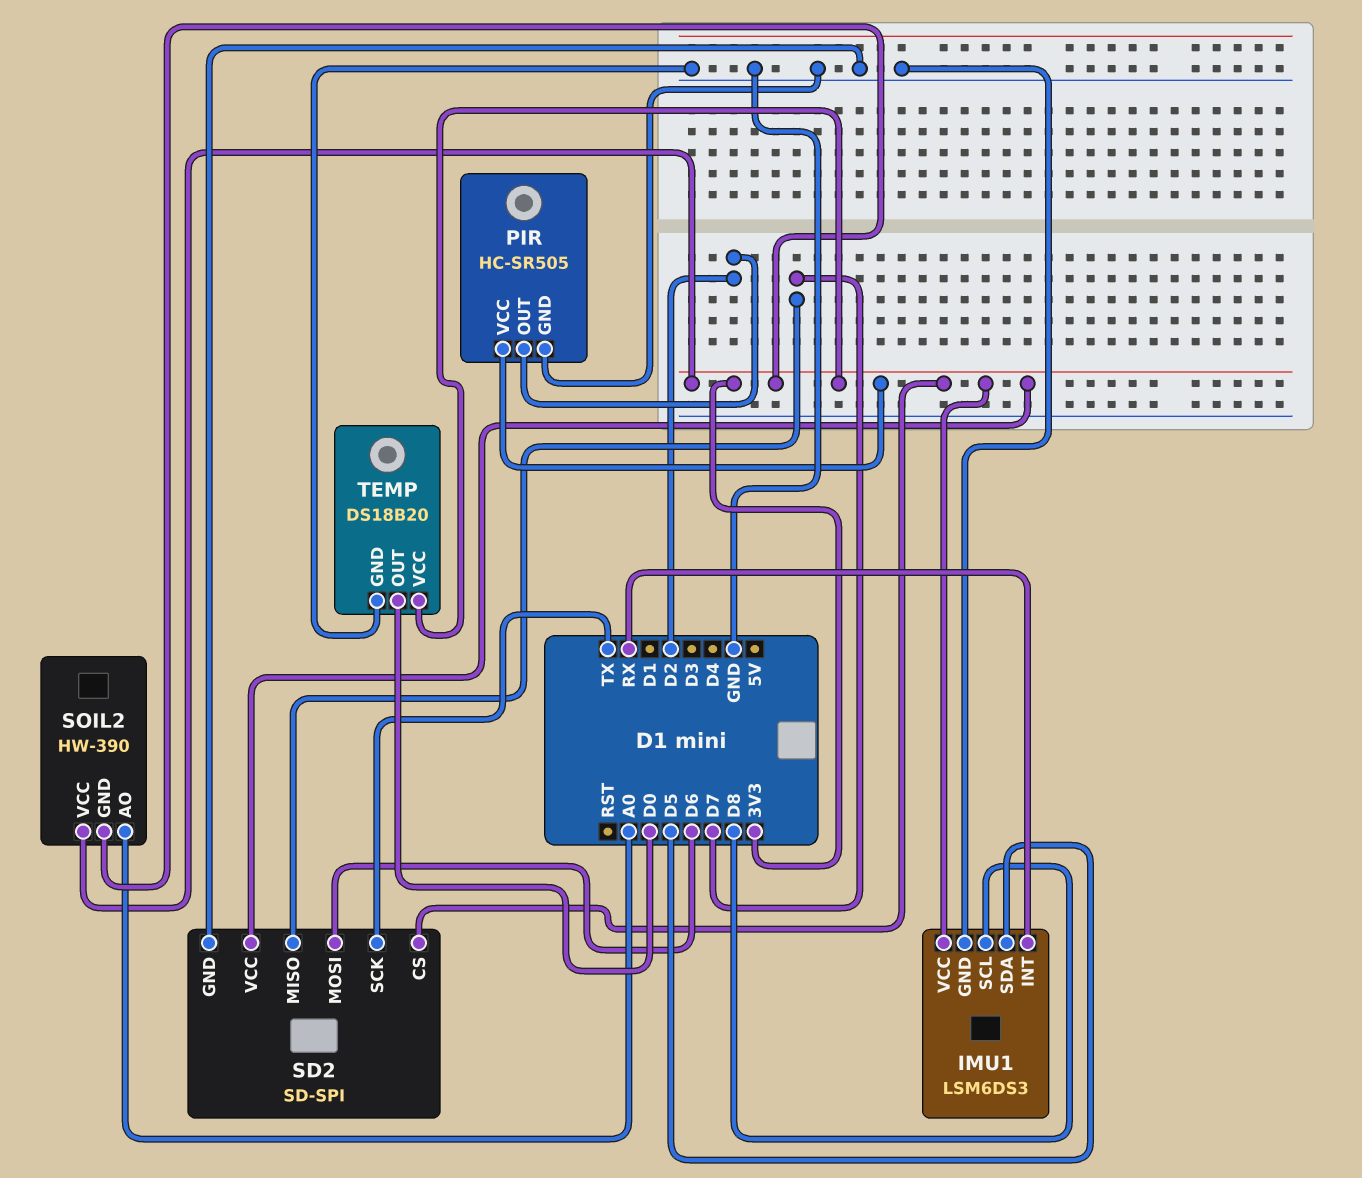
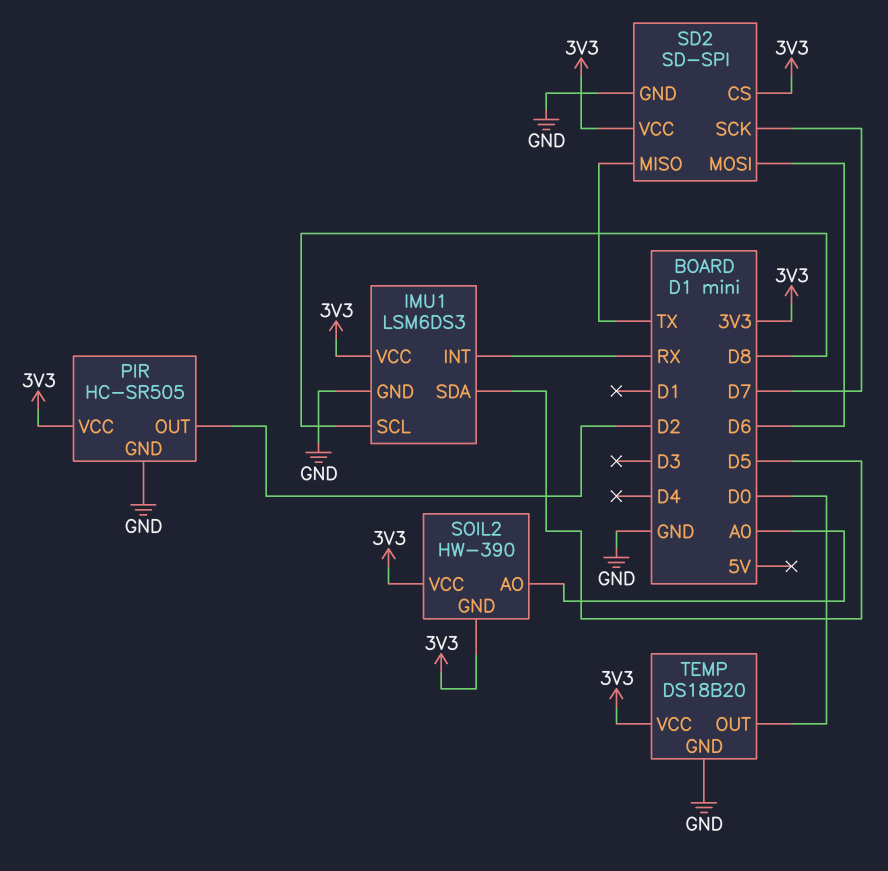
SD2 pin MISO: D7 -> TX
SD2 pin SCK: TX -> D7

